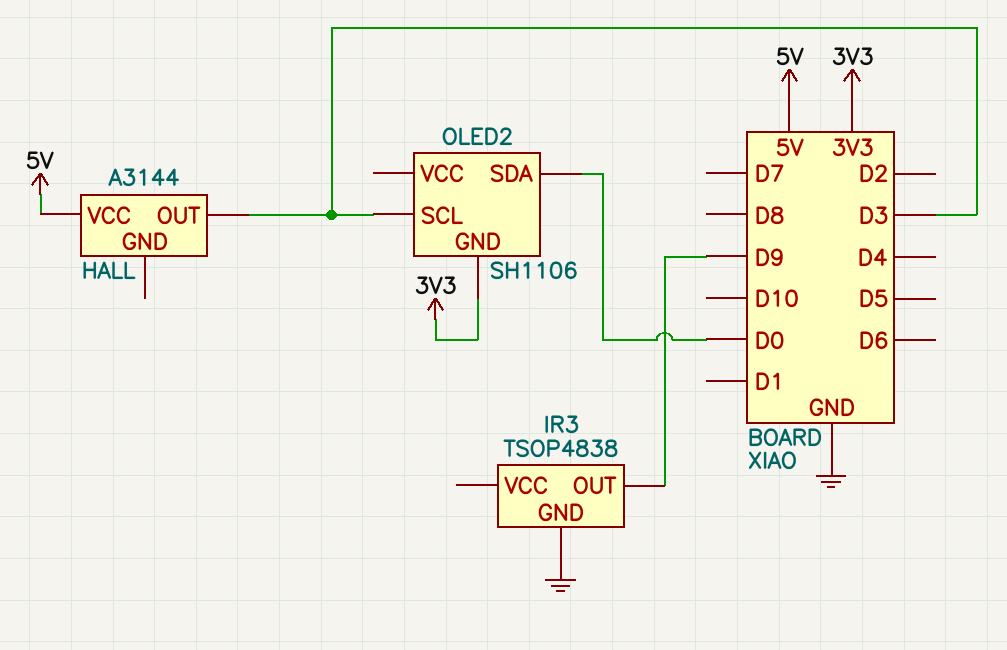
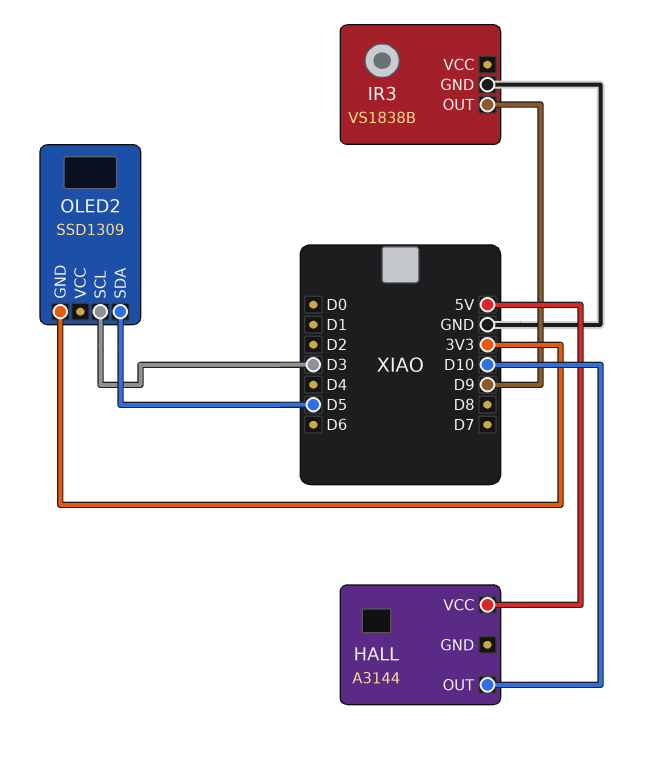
HALL pin OUT: D3 -> D10
IR3: TSOP4838 -> VS1838B
OLED2: SH1106 -> SSD1309
OLED2 pin SDA: D0 -> D5

